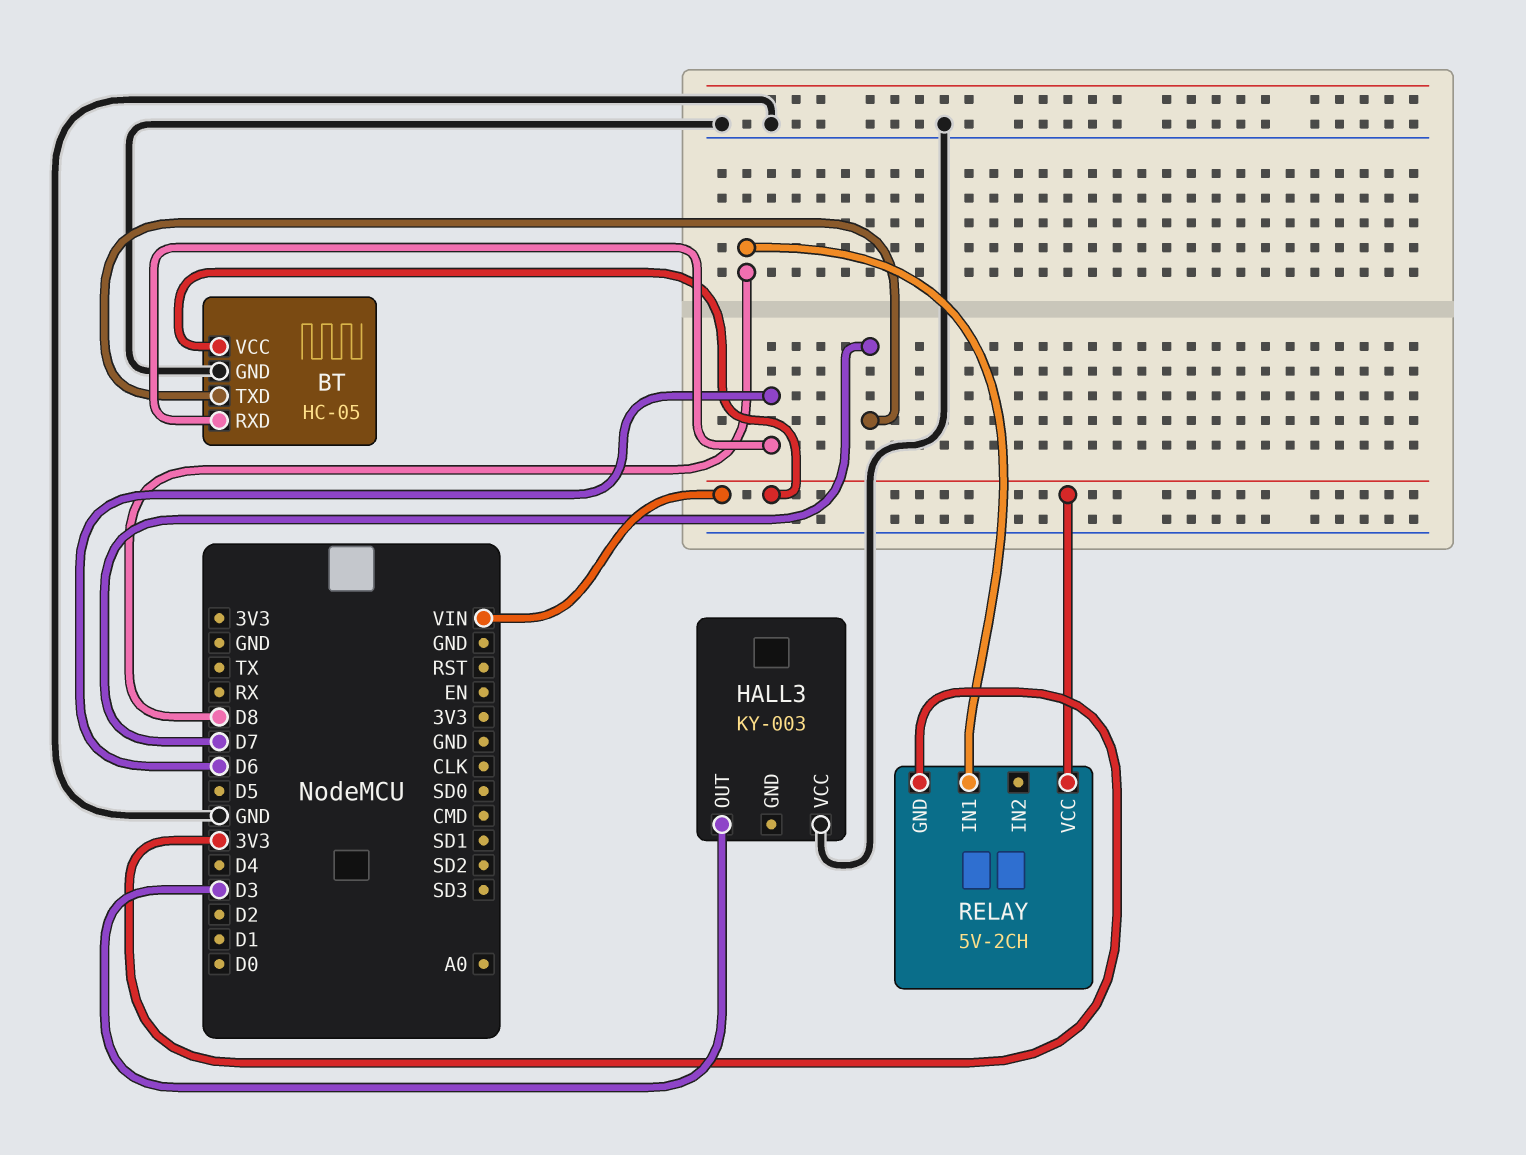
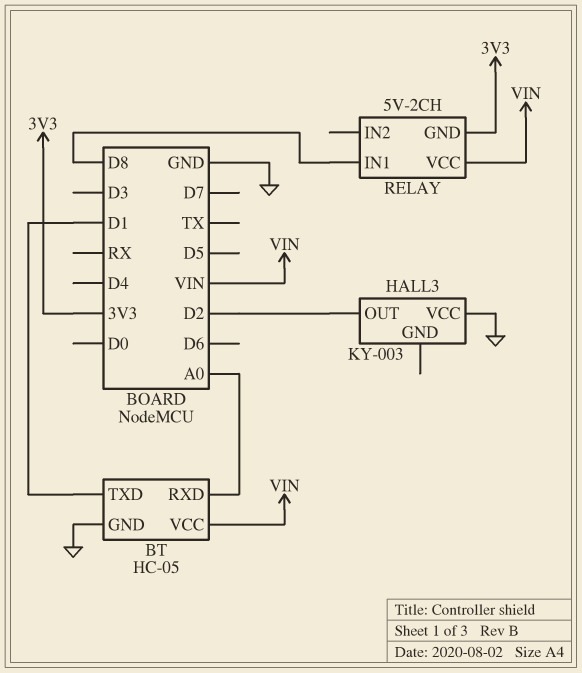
BT pin RXD: D6 -> A0
BT pin TXD: D7 -> D1
HALL3 pin OUT: D3 -> D2

